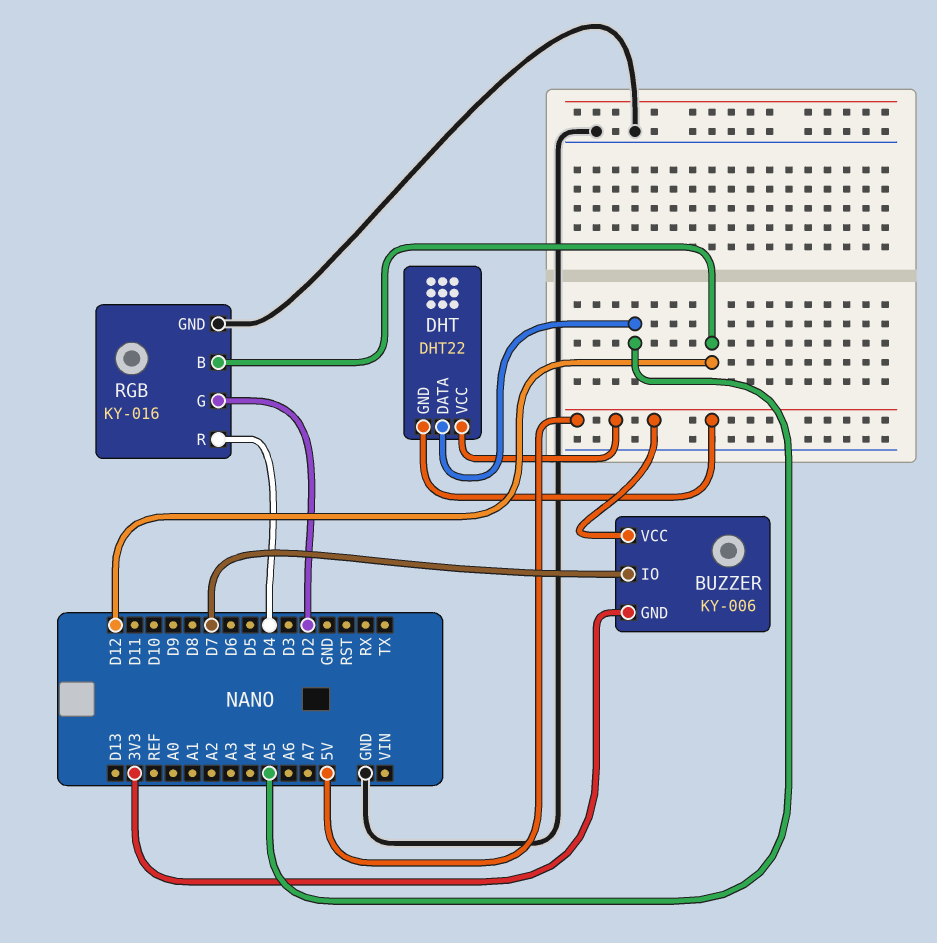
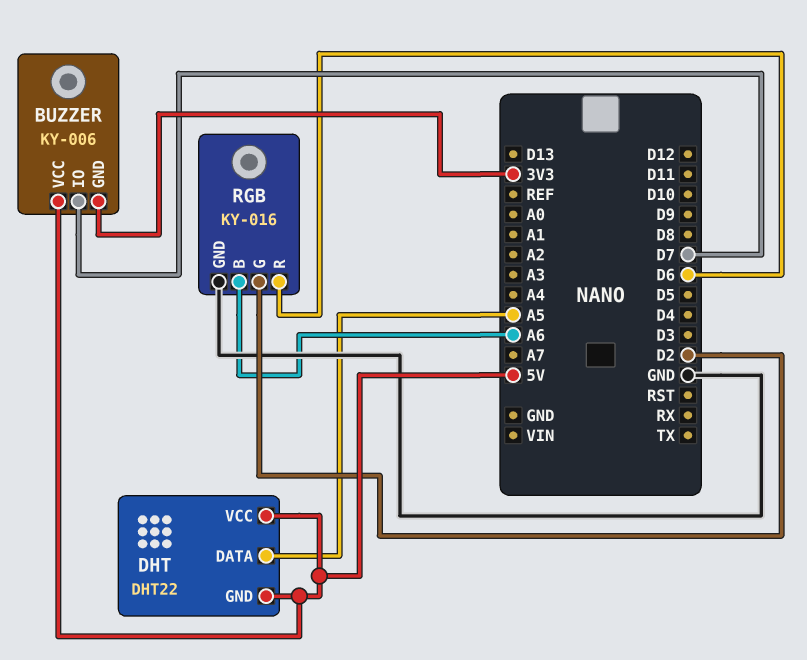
RGB pin B: D12 -> A6
RGB pin R: D4 -> D6

